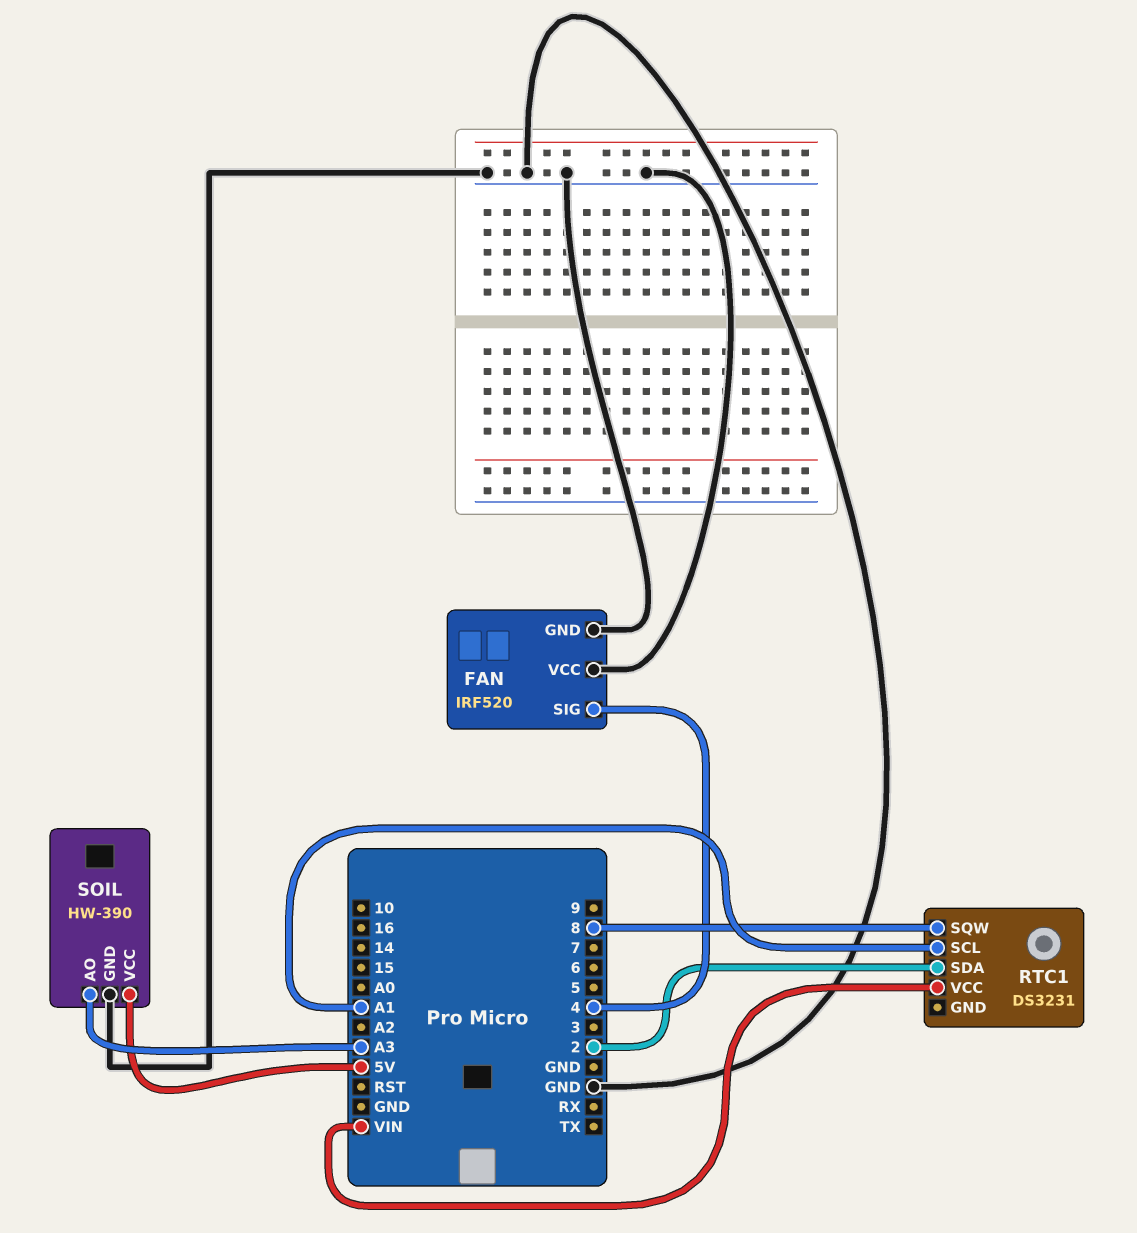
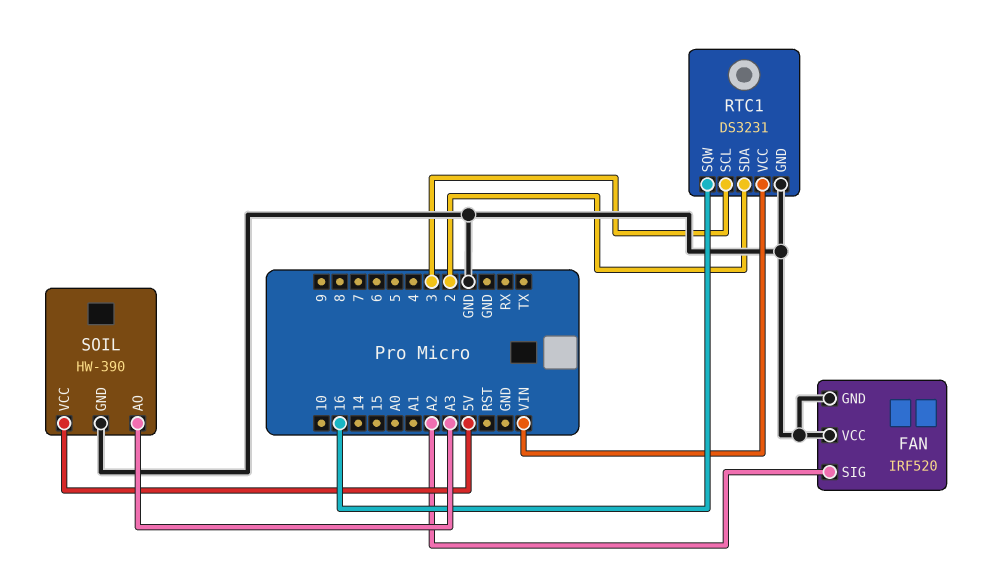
FAN pin SIG: 4 -> A2
RTC1 pin GND: none -> GND
RTC1 pin SCL: A1 -> 3
RTC1 pin SQW: 8 -> 16

